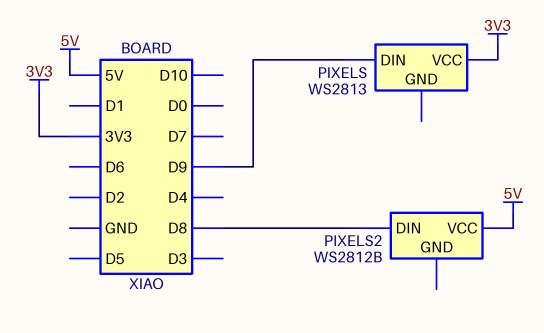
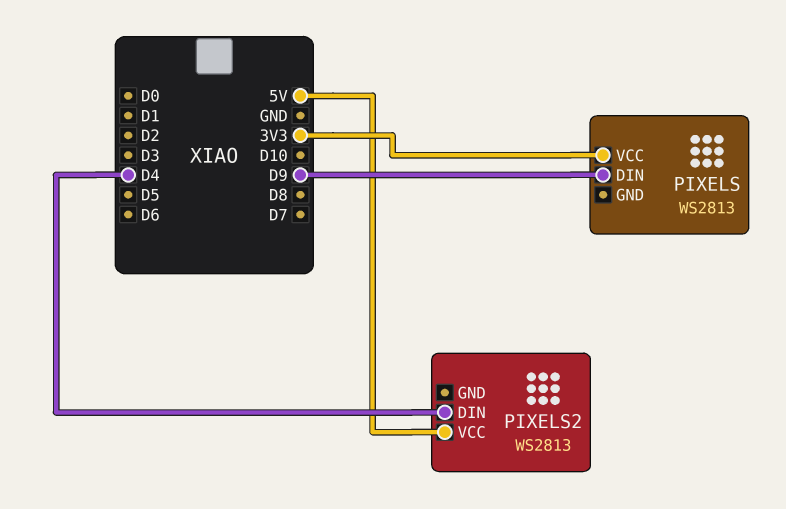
PIXELS2: WS2812B -> WS2813
PIXELS2 pin DIN: D8 -> D4

